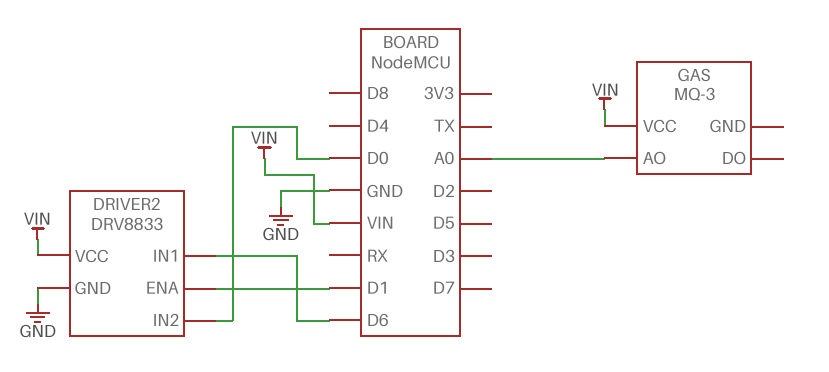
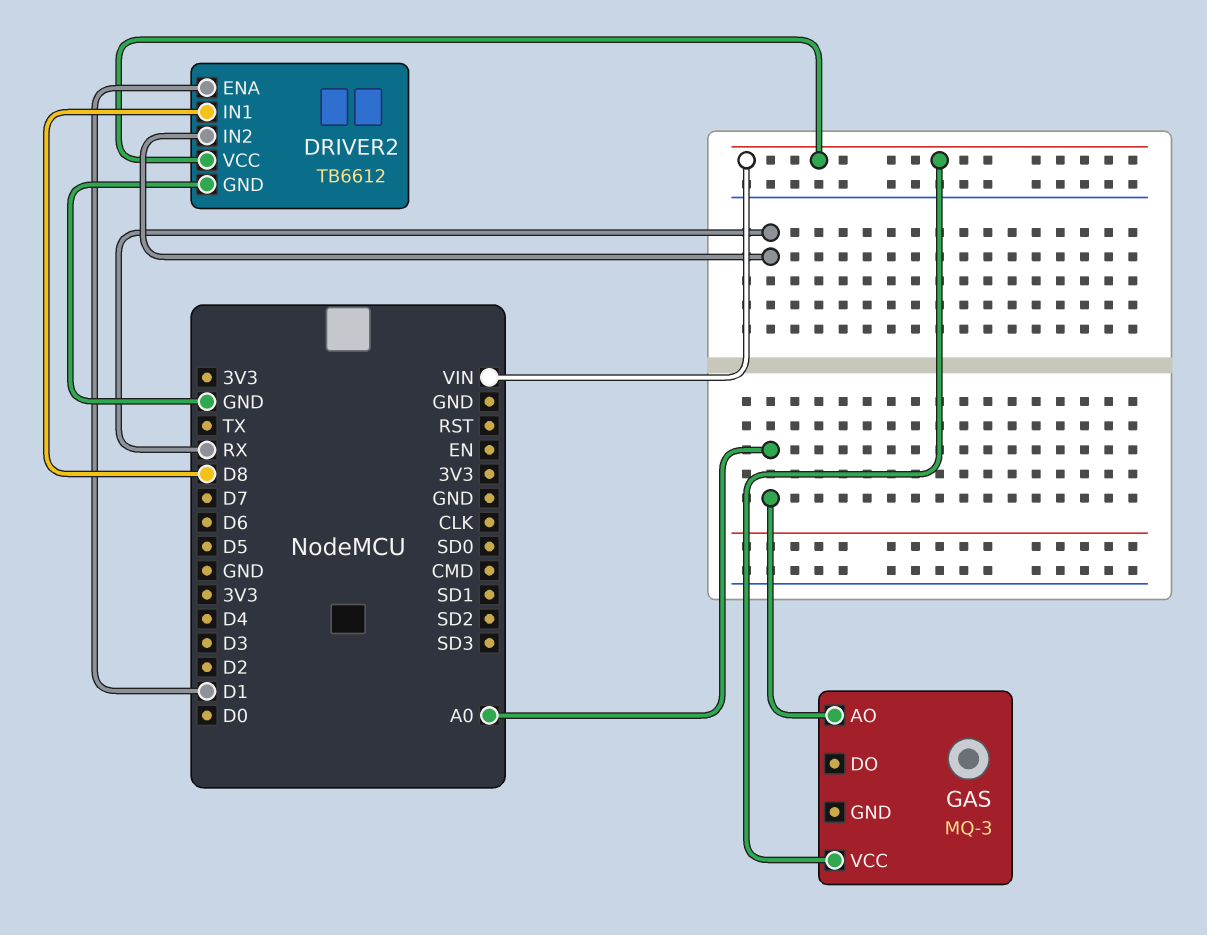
DRIVER2: DRV8833 -> TB6612
DRIVER2 pin IN1: D6 -> D8
DRIVER2 pin IN2: D0 -> RX

